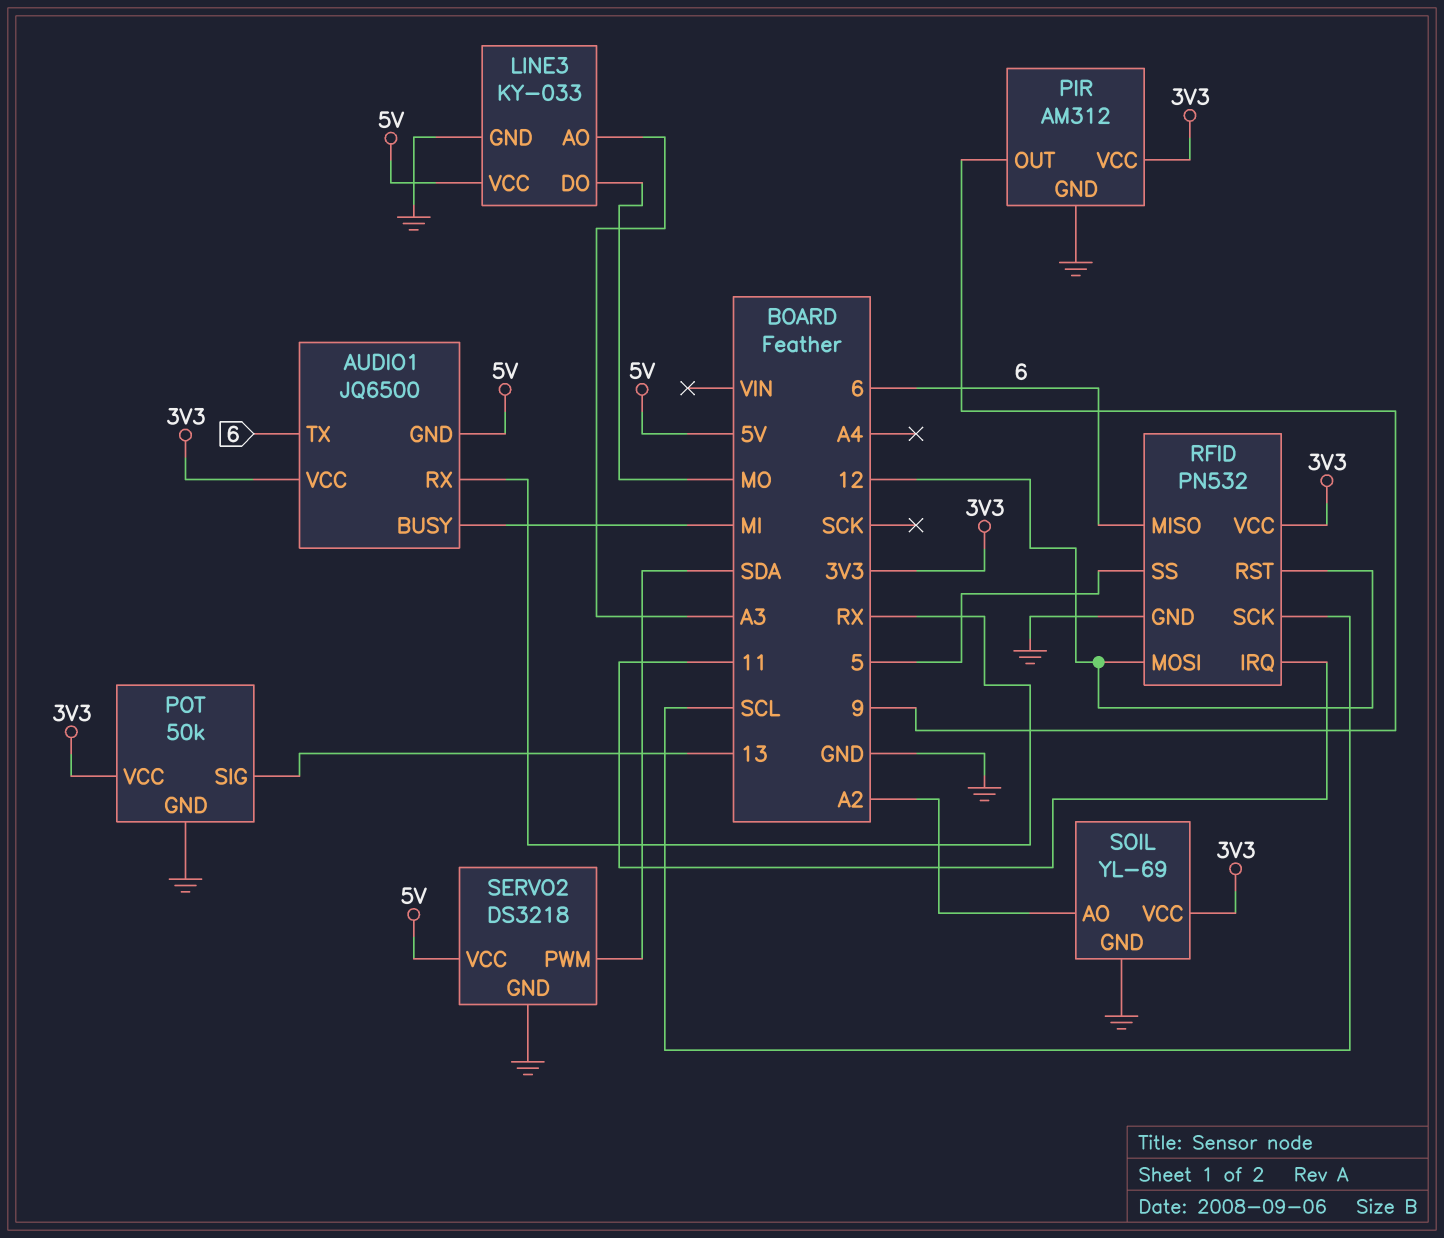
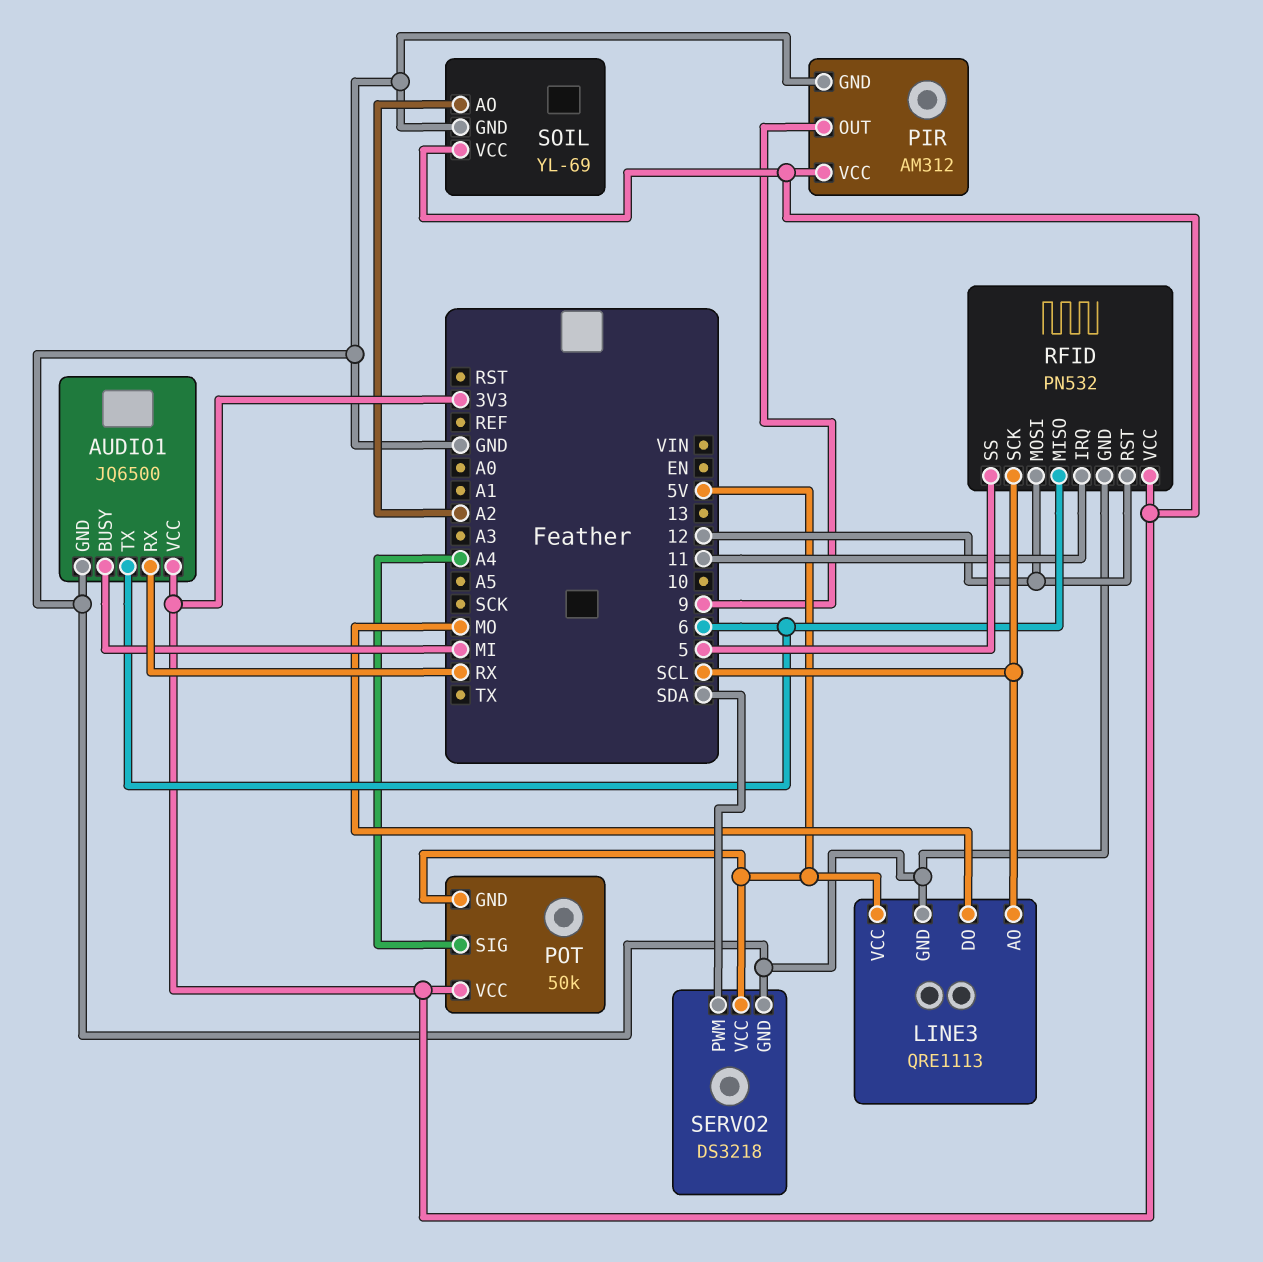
AUDIO1 pin GND: 5V -> GND
LINE3: KY-033 -> QRE1113
LINE3 pin AO: A3 -> SCL
POT pin GND: GND -> 5V
POT pin SIG: 13 -> A4

